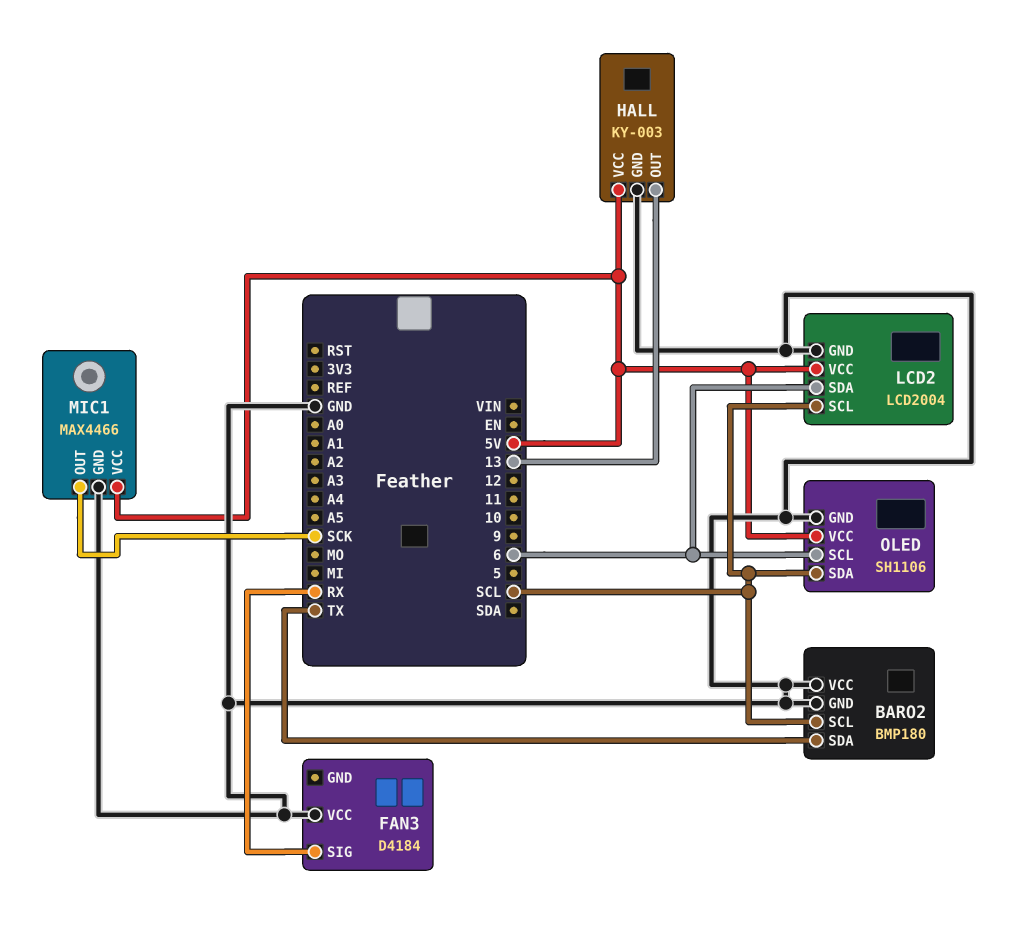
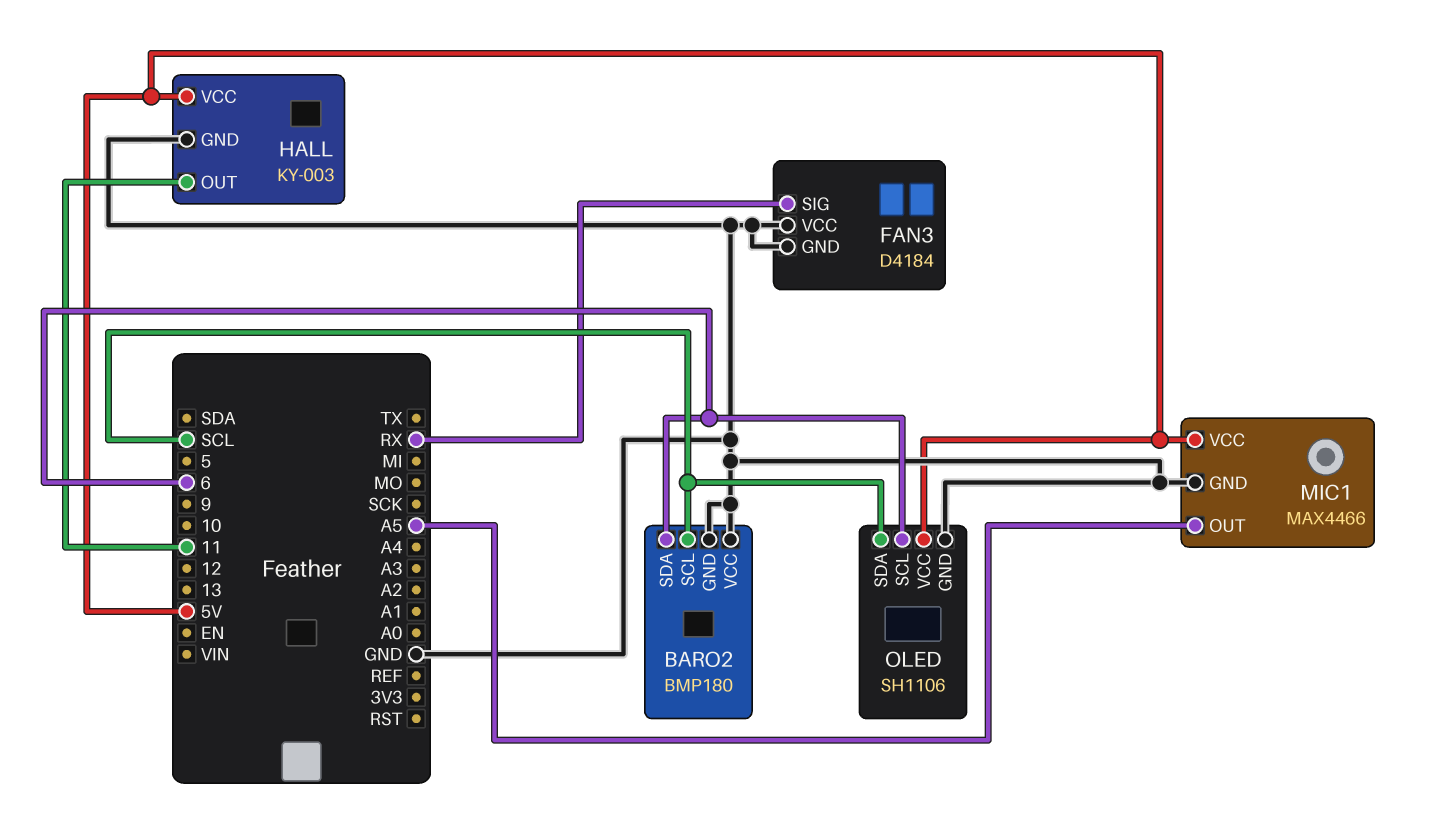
BARO2 pin SDA: TX -> 6
FAN3 pin GND: none -> GND
HALL pin OUT: 13 -> 11
LCD2: LCD2004 -> none
LCD2 pin GND: GND -> none
LCD2 pin SCL: SCL -> none
LCD2 pin SDA: 6 -> none
LCD2 pin VCC: 5V -> none
MIC1 pin OUT: SCK -> A5

